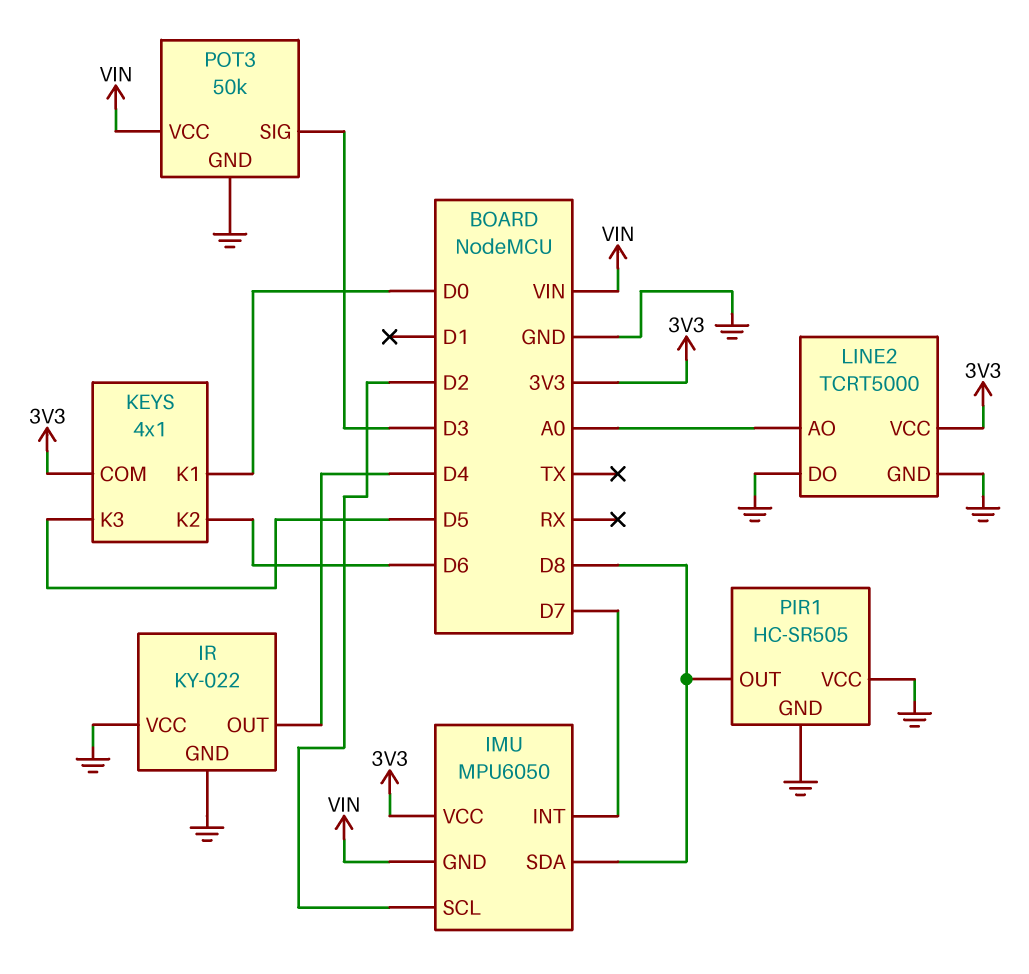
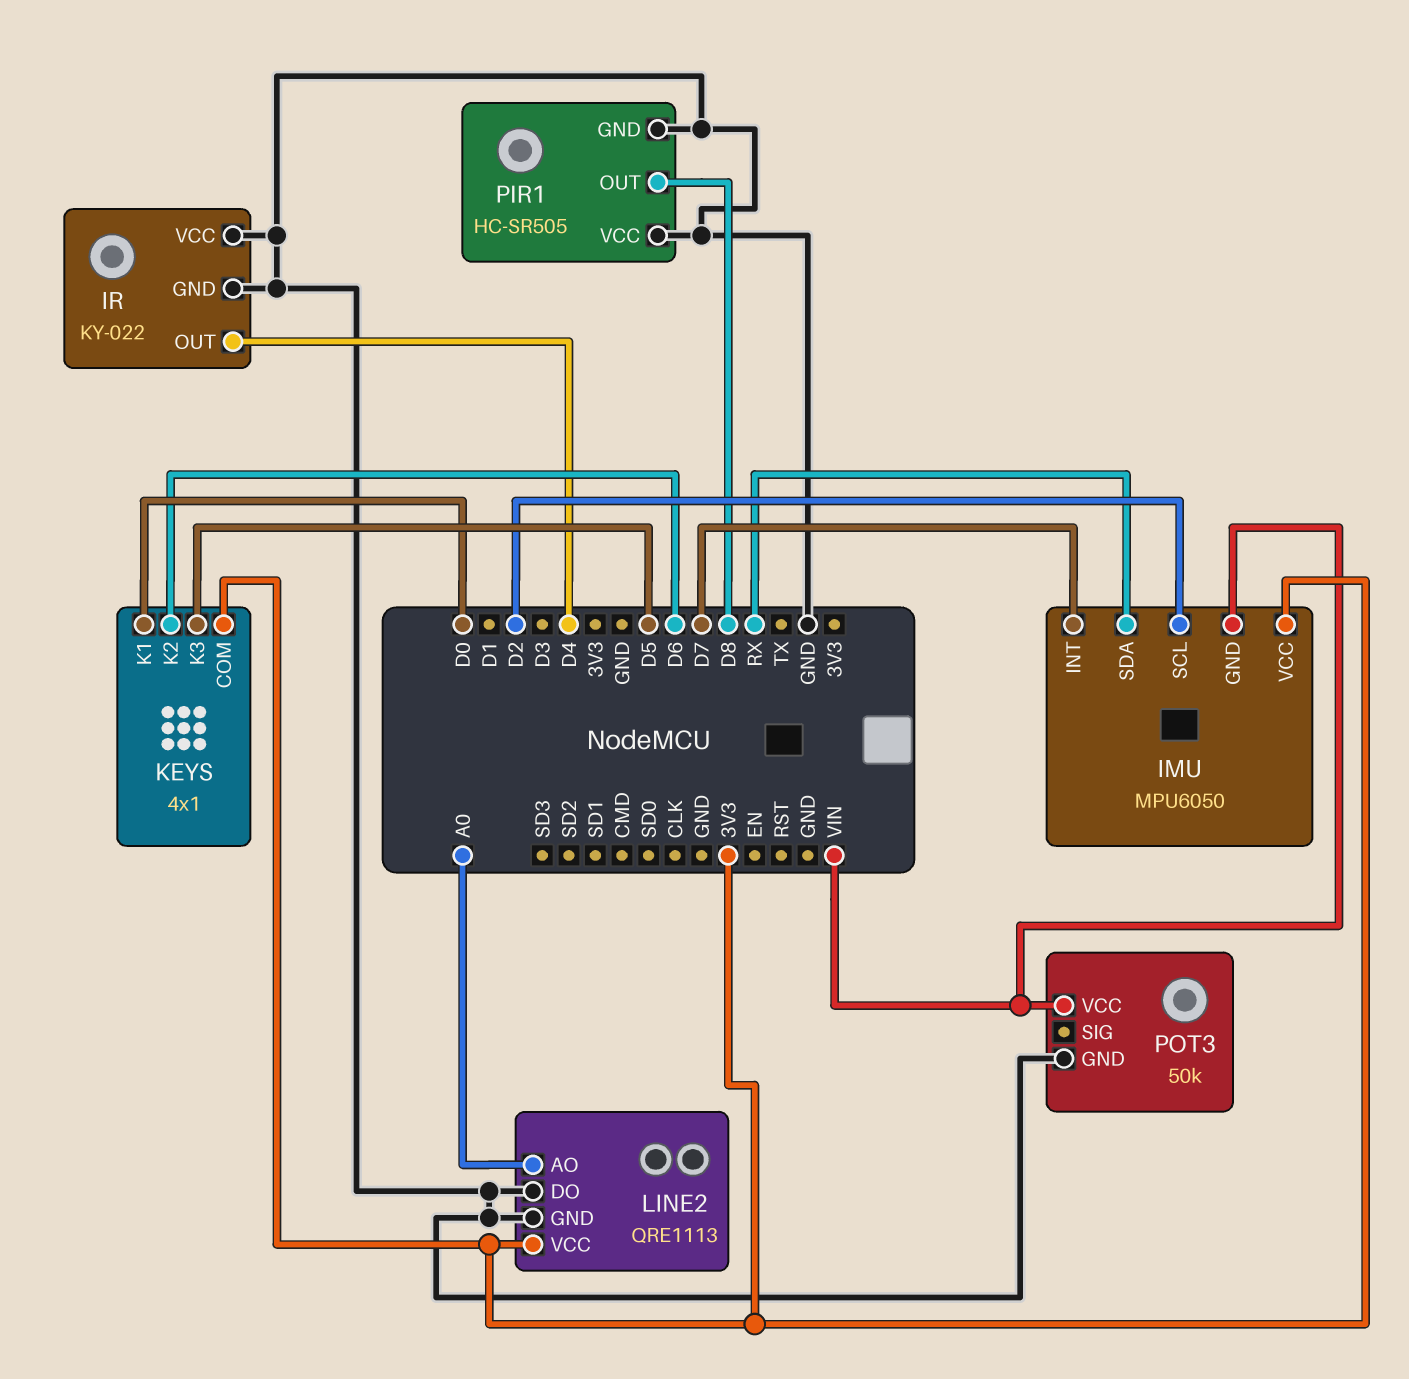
IMU pin SDA: D8 -> RX
LINE2: TCRT5000 -> QRE1113
POT3 pin SIG: D3 -> none

